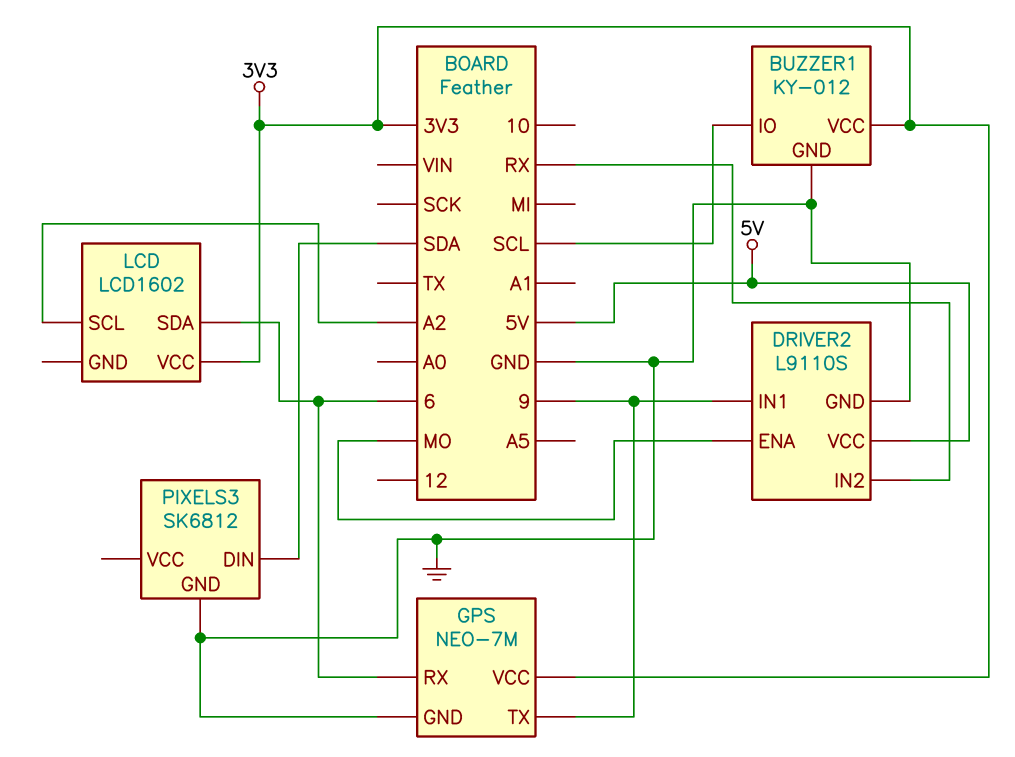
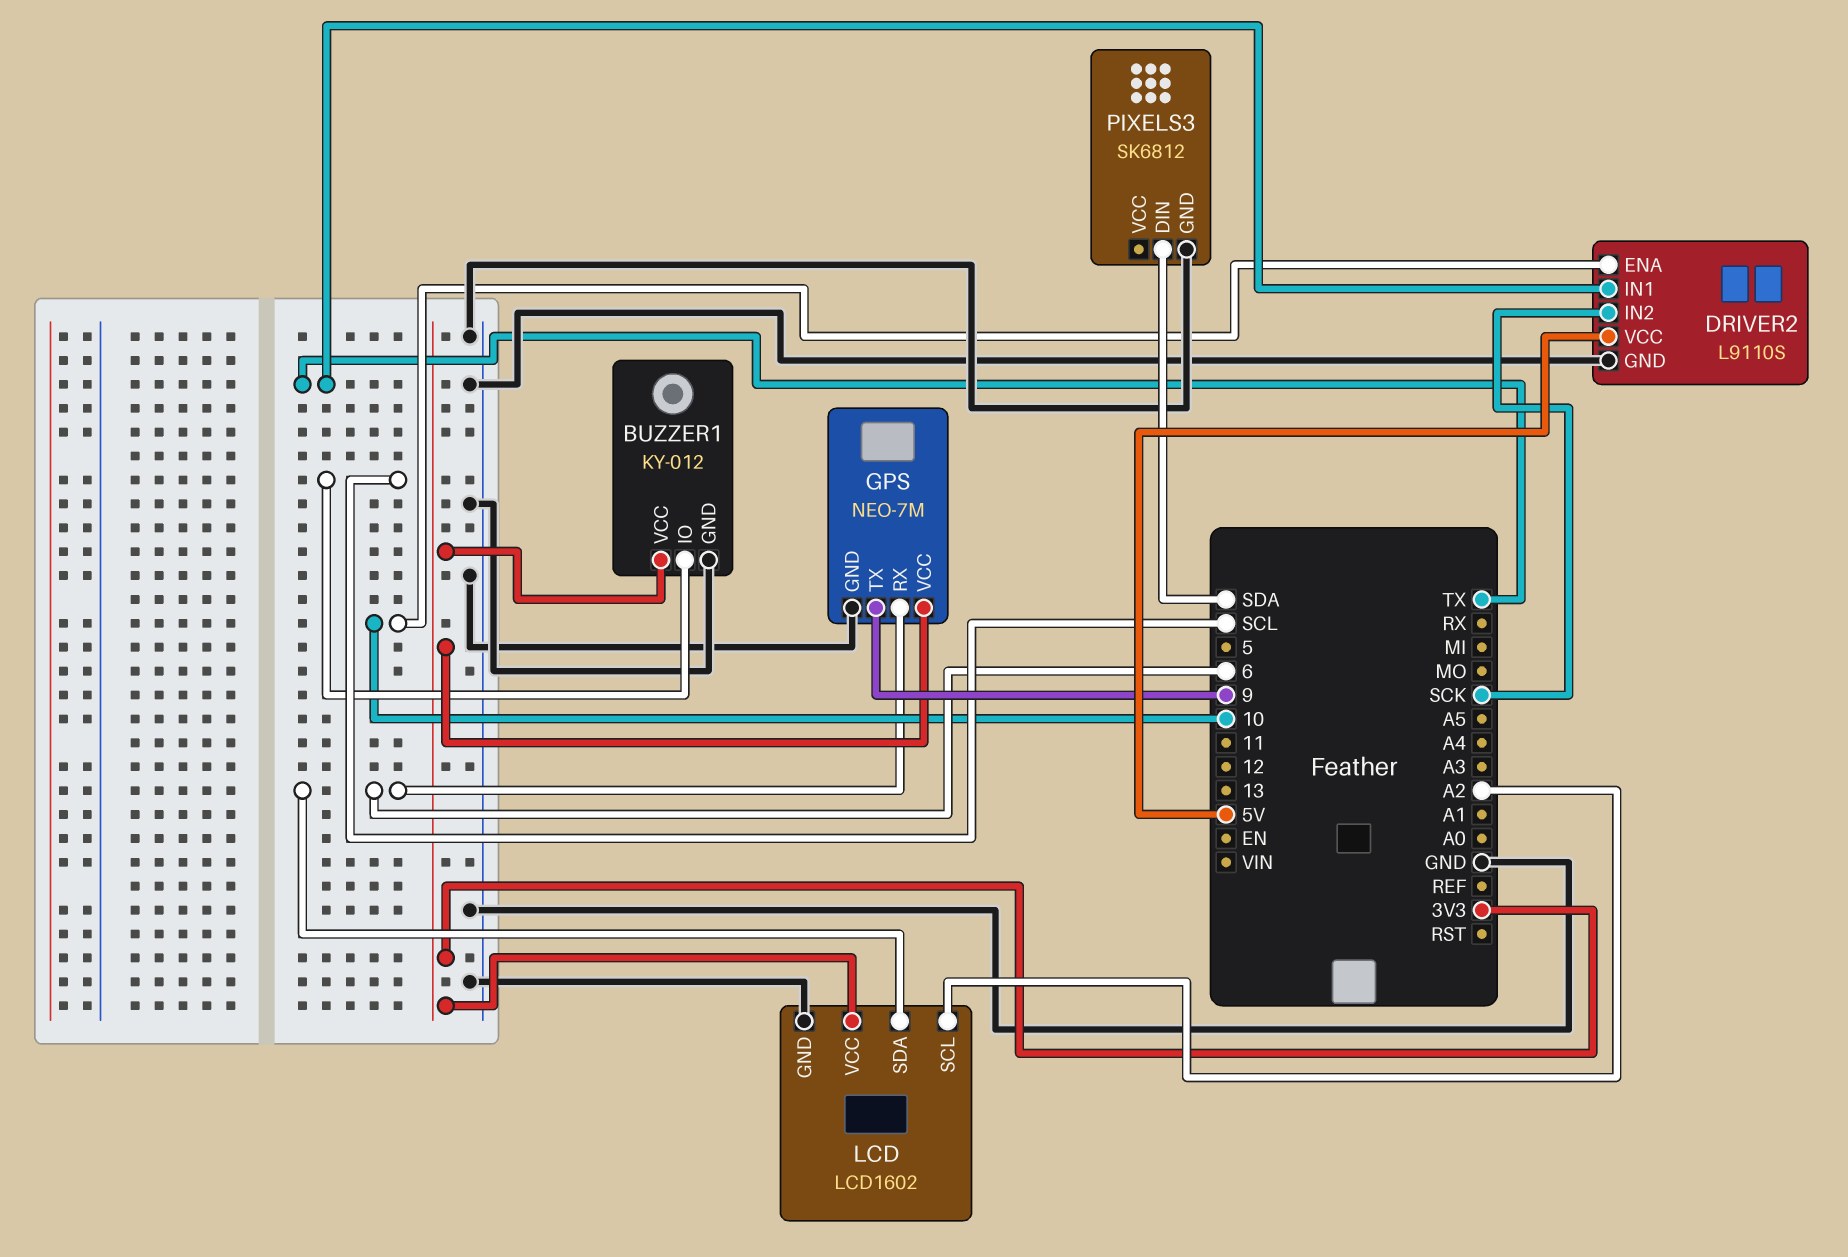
DRIVER2 pin ENA: MO -> 10
DRIVER2 pin IN1: 9 -> TX
DRIVER2 pin IN2: RX -> SCK
LCD pin GND: none -> GND

